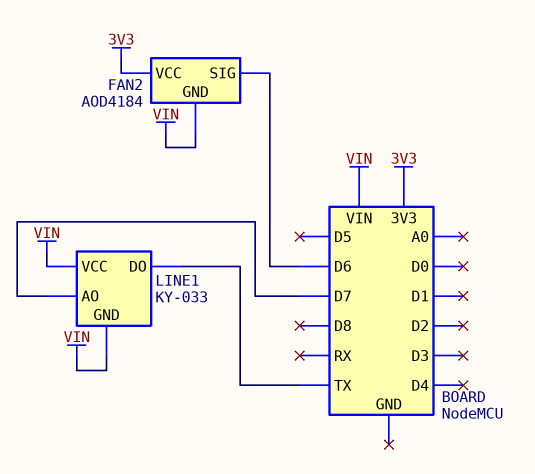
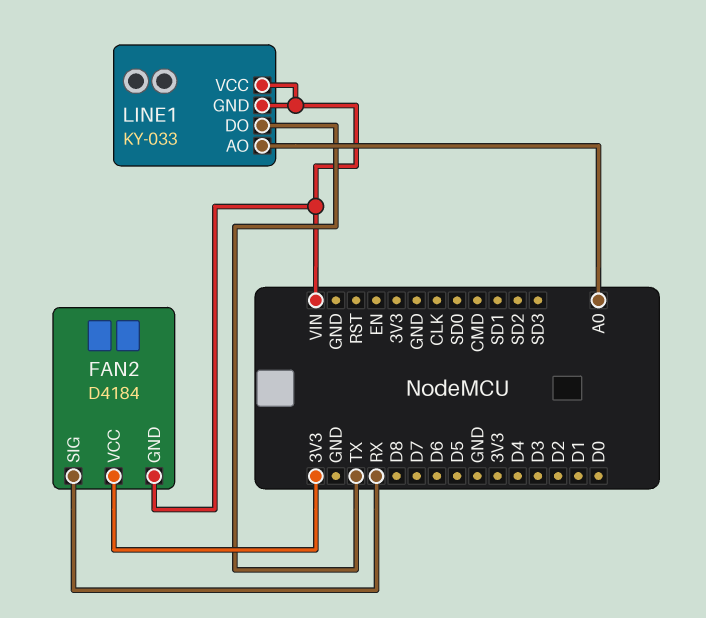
FAN2: AOD4184 -> D4184
FAN2 pin SIG: D6 -> RX
LINE1 pin AO: D7 -> A0

